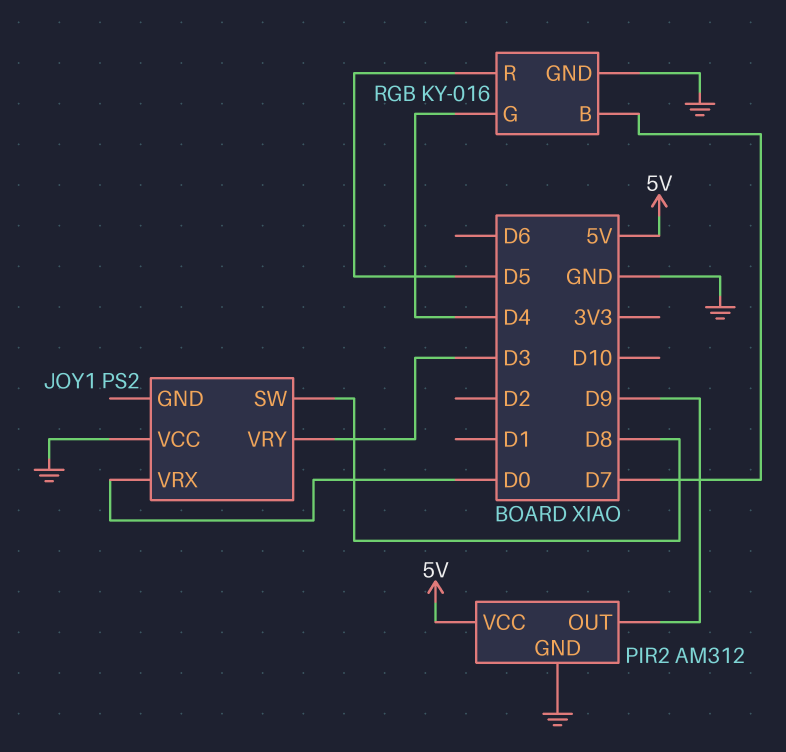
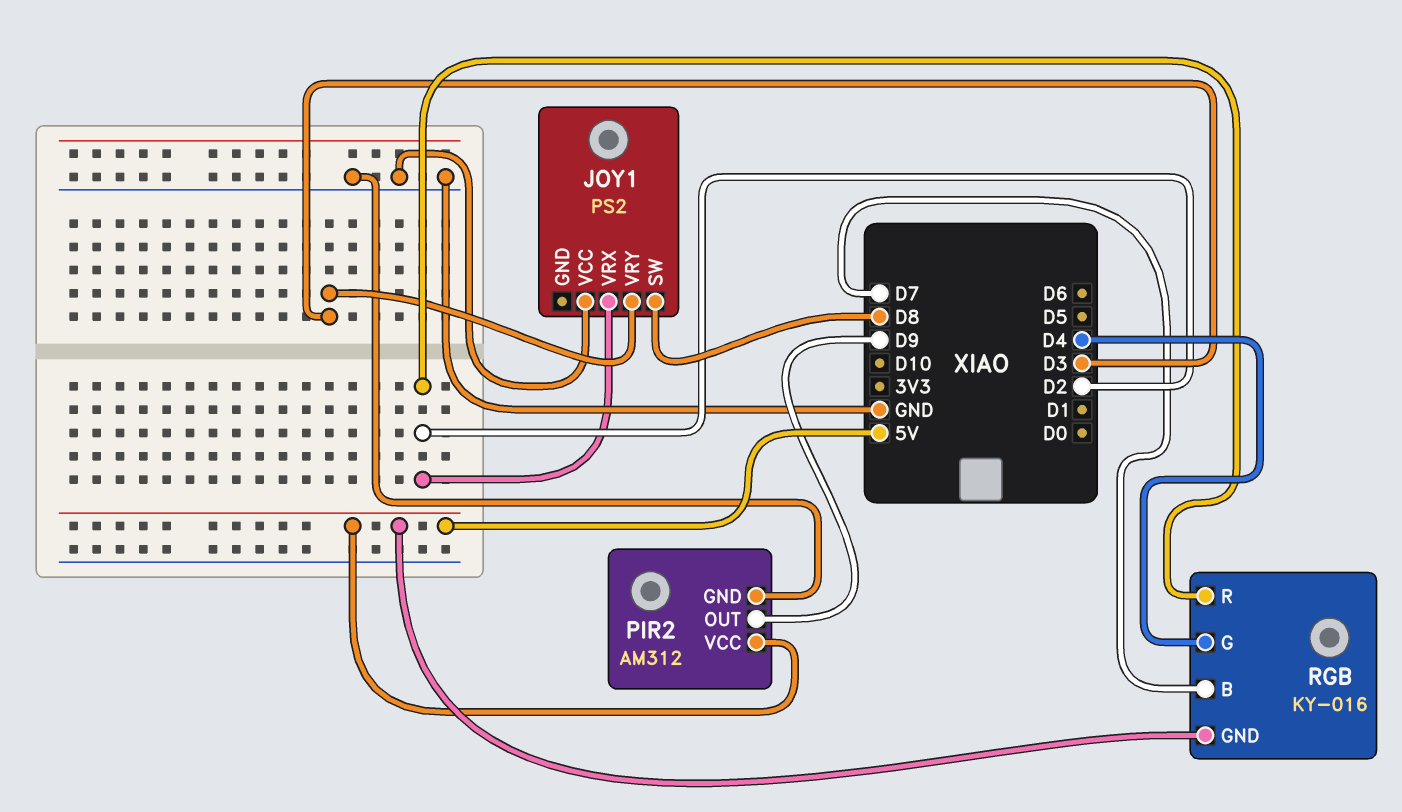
JOY1 pin VRX: D0 -> D2
RGB pin GND: GND -> 5V
RGB pin R: D5 -> D2

